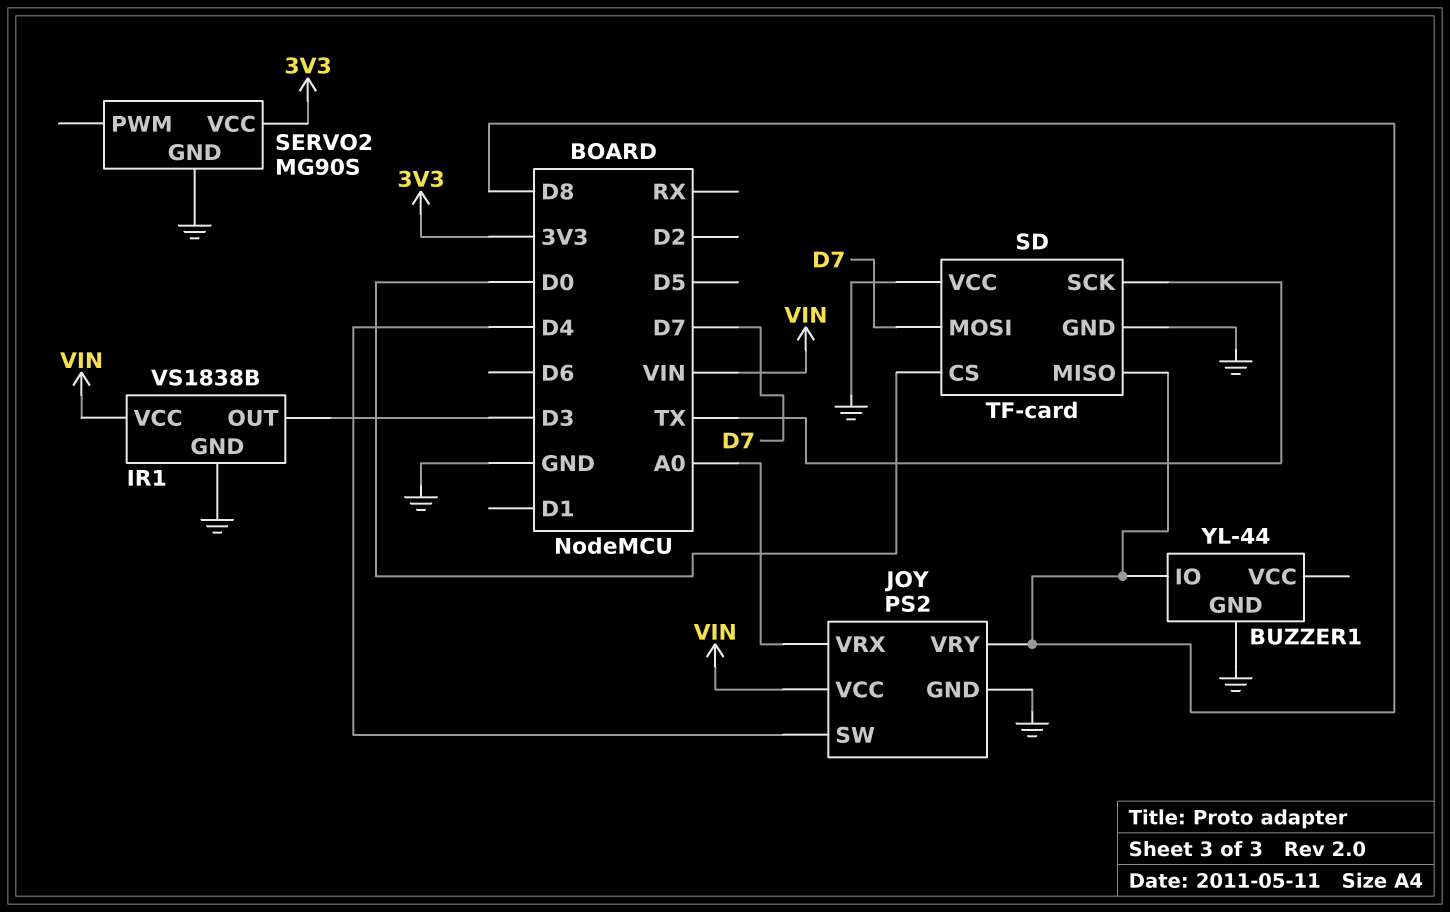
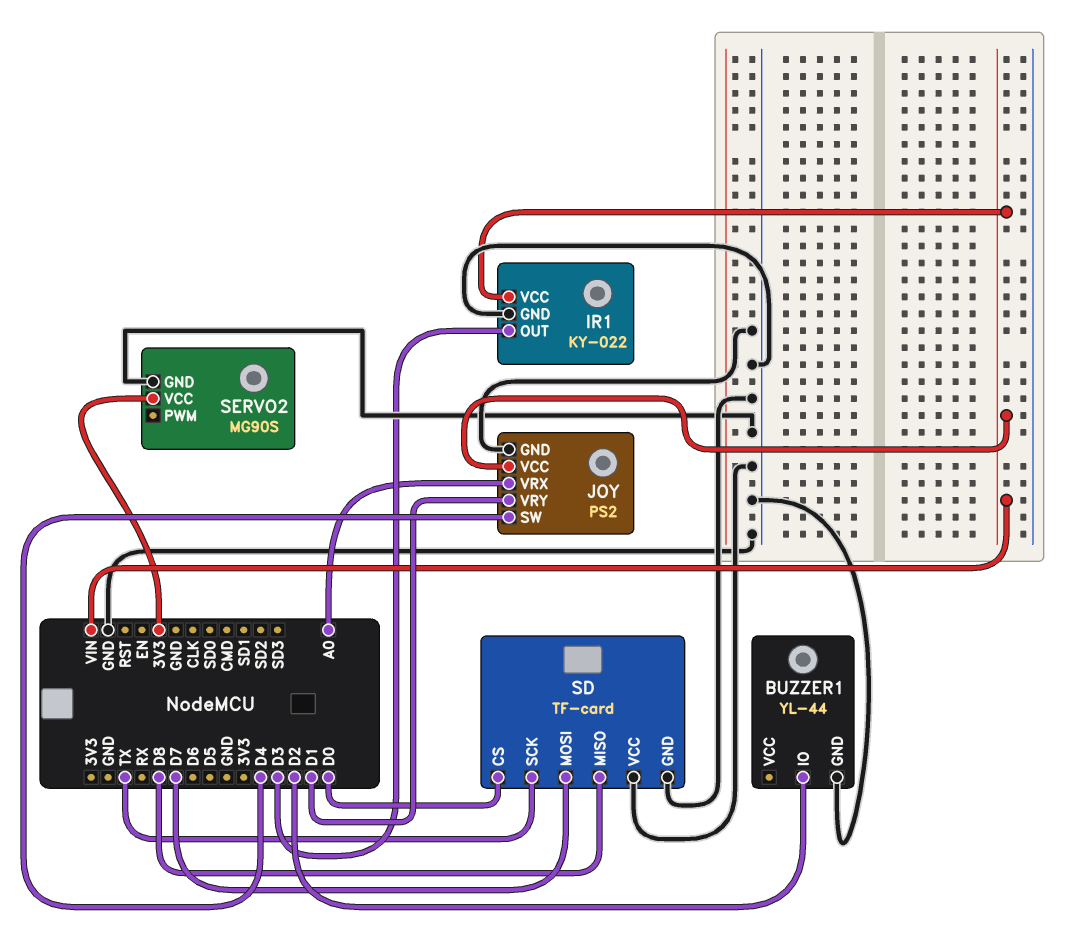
BUZZER1 pin IO: D8 -> D2
IR1: VS1838B -> KY-022
JOY pin VRY: D8 -> D1

